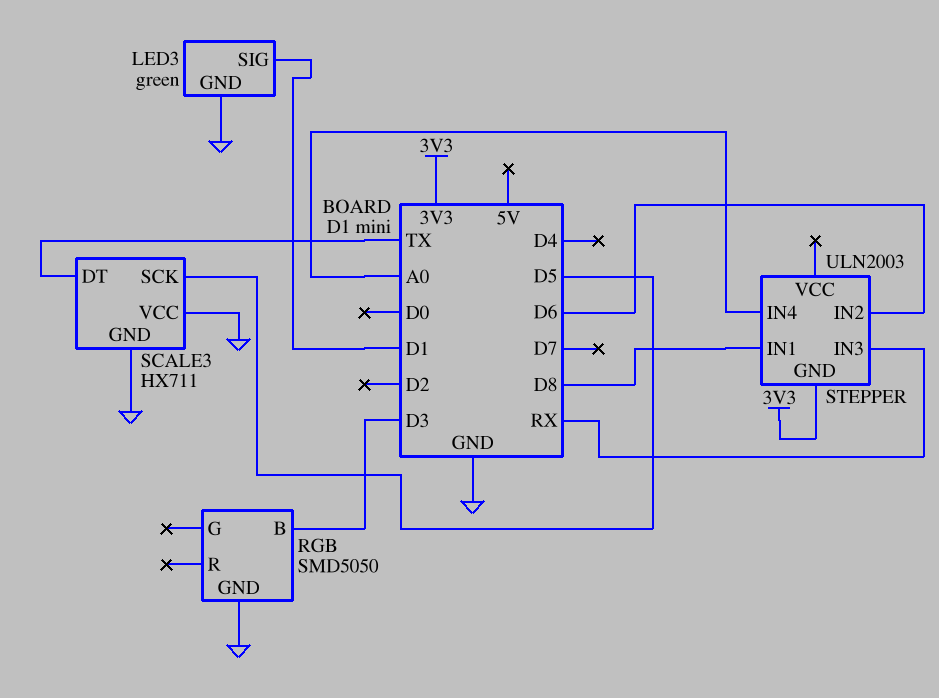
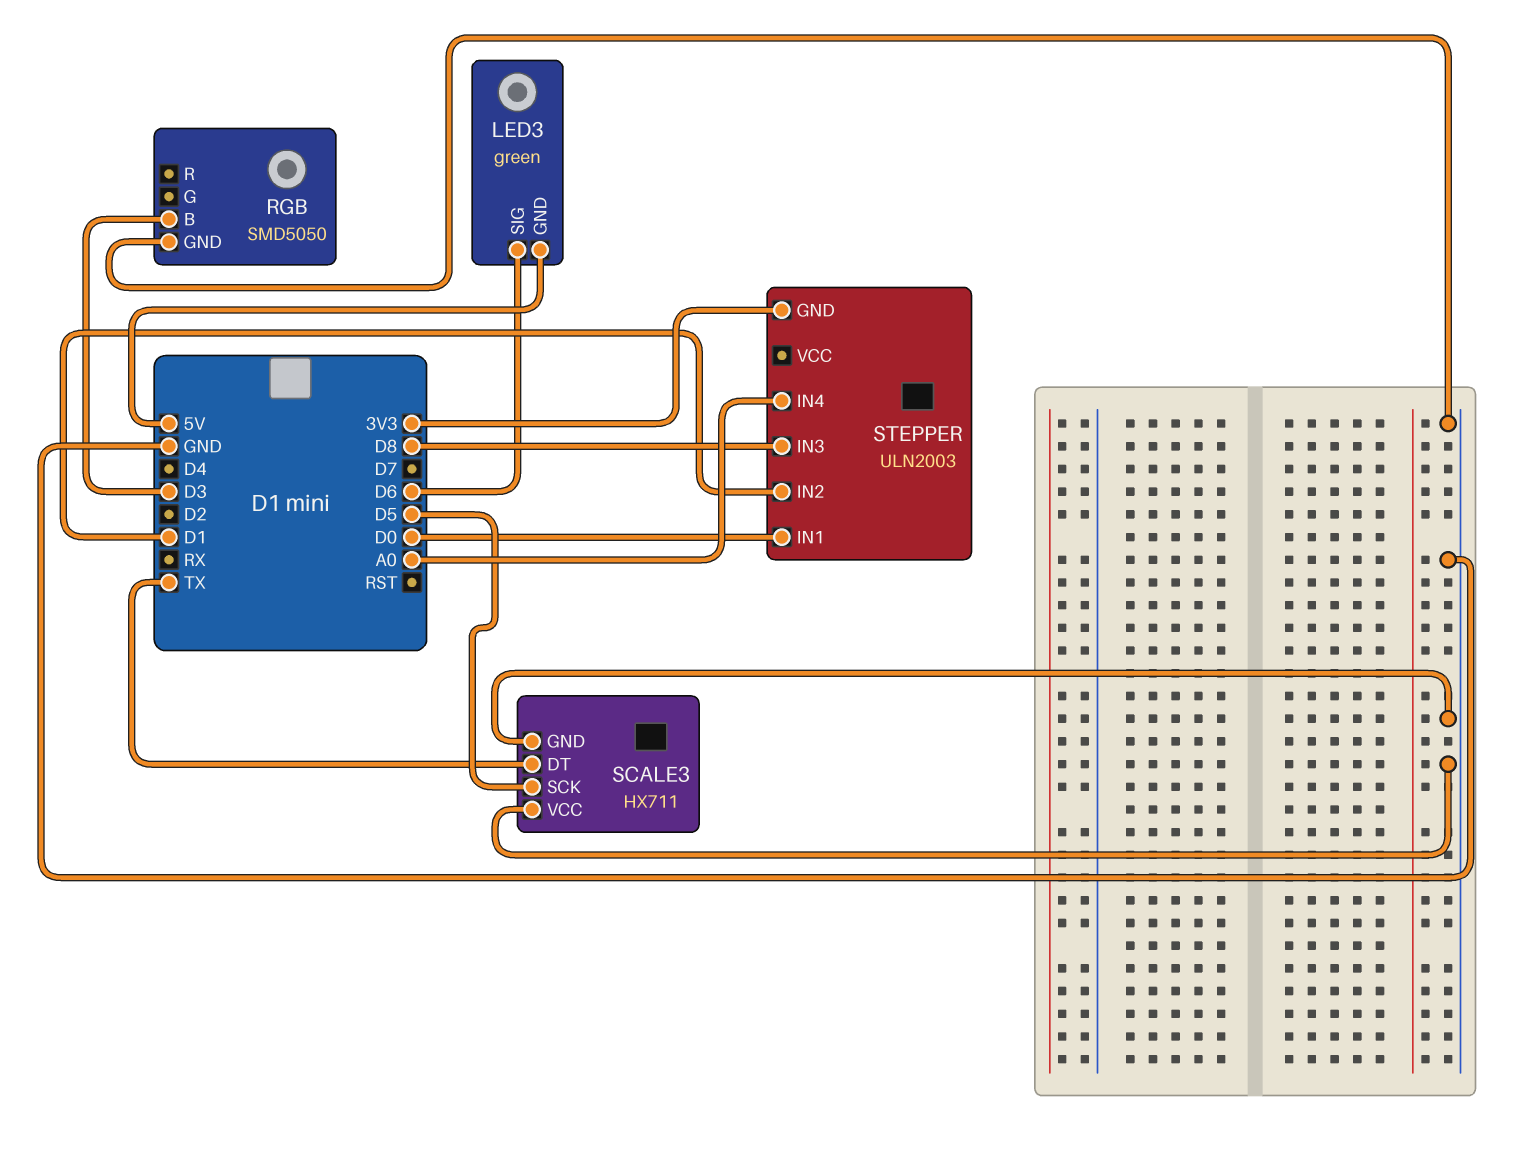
LED3 pin GND: GND -> 5V
LED3 pin SIG: D1 -> D6
STEPPER pin IN1: D8 -> D0
STEPPER pin IN2: D6 -> D1
STEPPER pin IN3: RX -> D8

